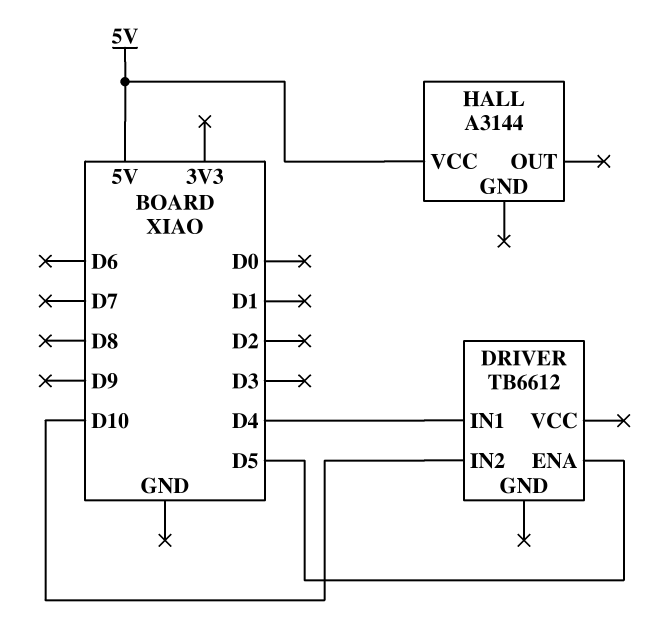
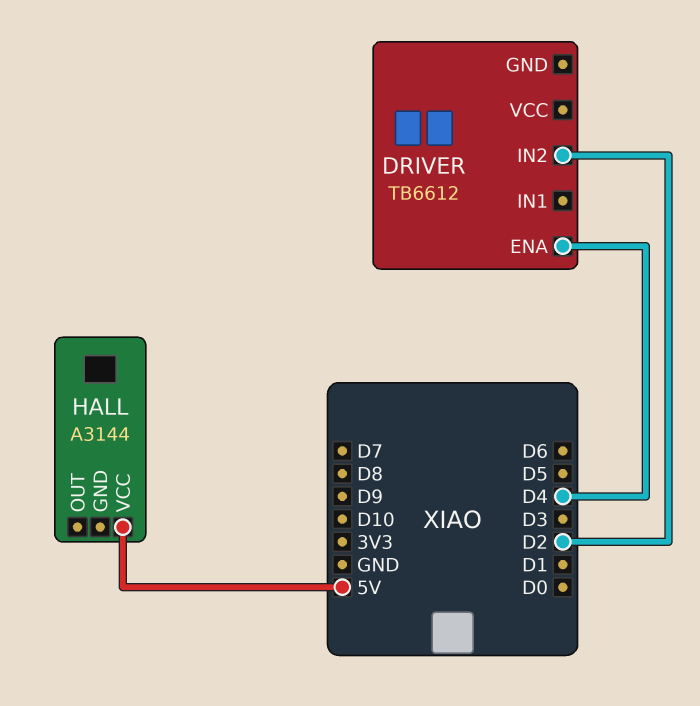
DRIVER pin ENA: D5 -> D4
DRIVER pin IN1: D4 -> none
DRIVER pin IN2: D10 -> D2

